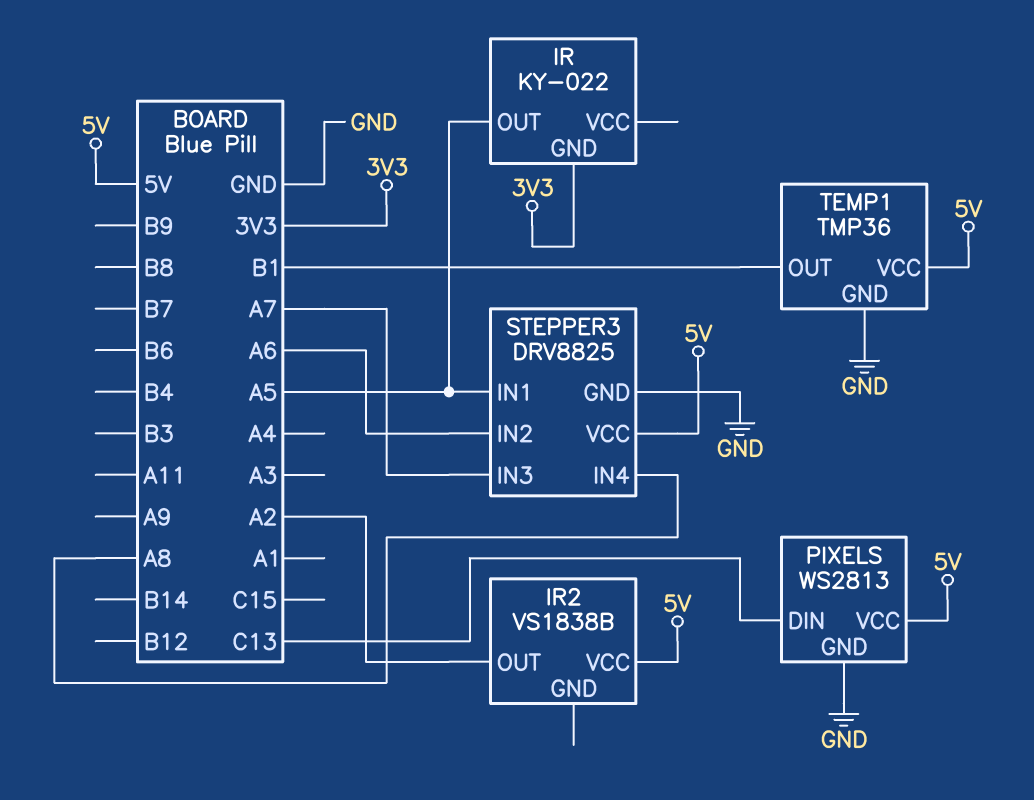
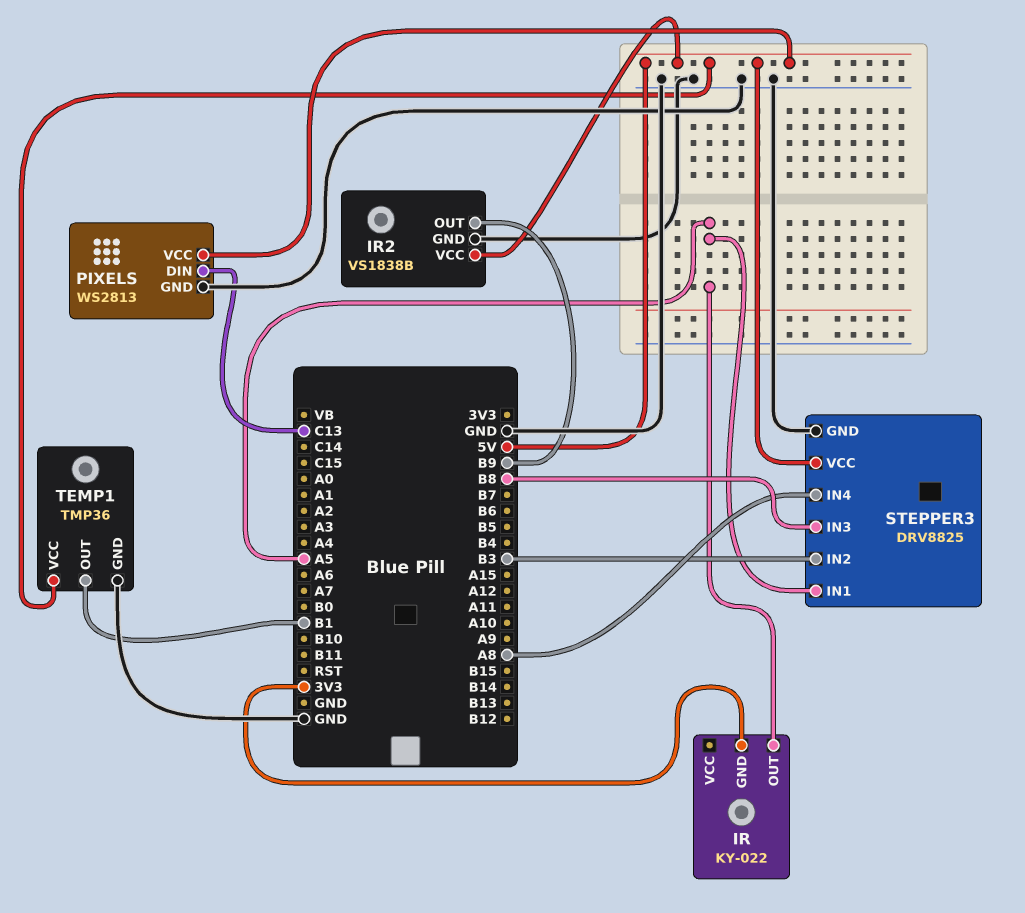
IR2 pin GND: none -> GND
IR2 pin OUT: A2 -> B9
STEPPER3 pin IN2: A6 -> B3
STEPPER3 pin IN3: A7 -> B8

